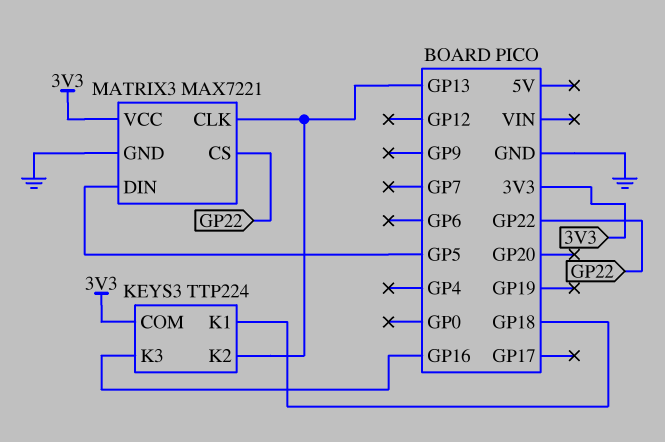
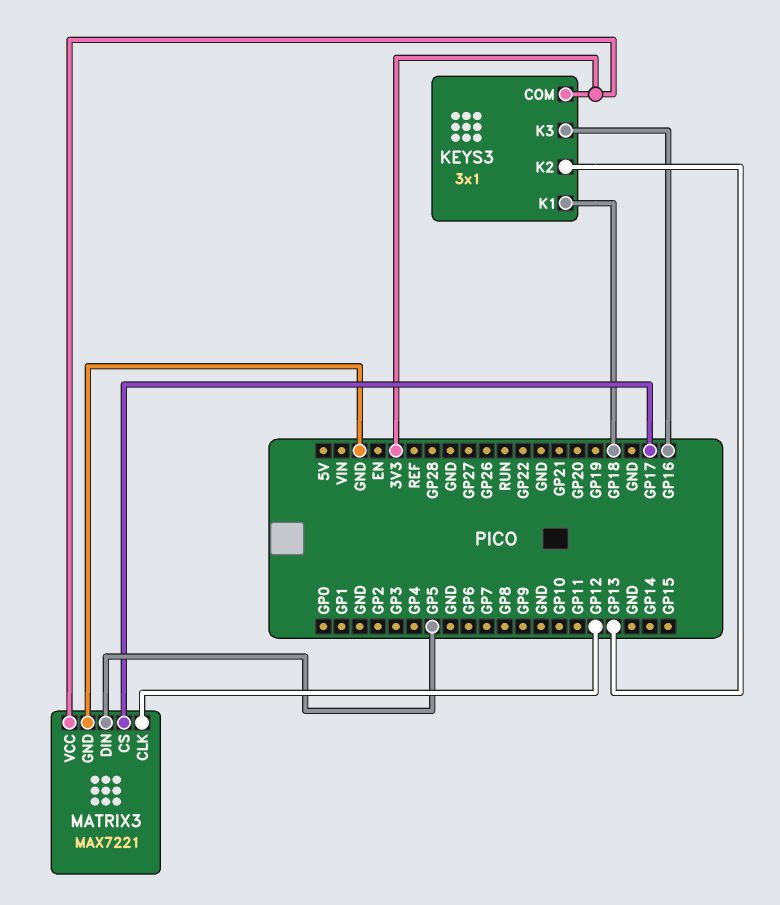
KEYS3: TTP224 -> 3x1
MATRIX3 pin CLK: GP13 -> GP12
MATRIX3 pin CS: GP22 -> GP17

